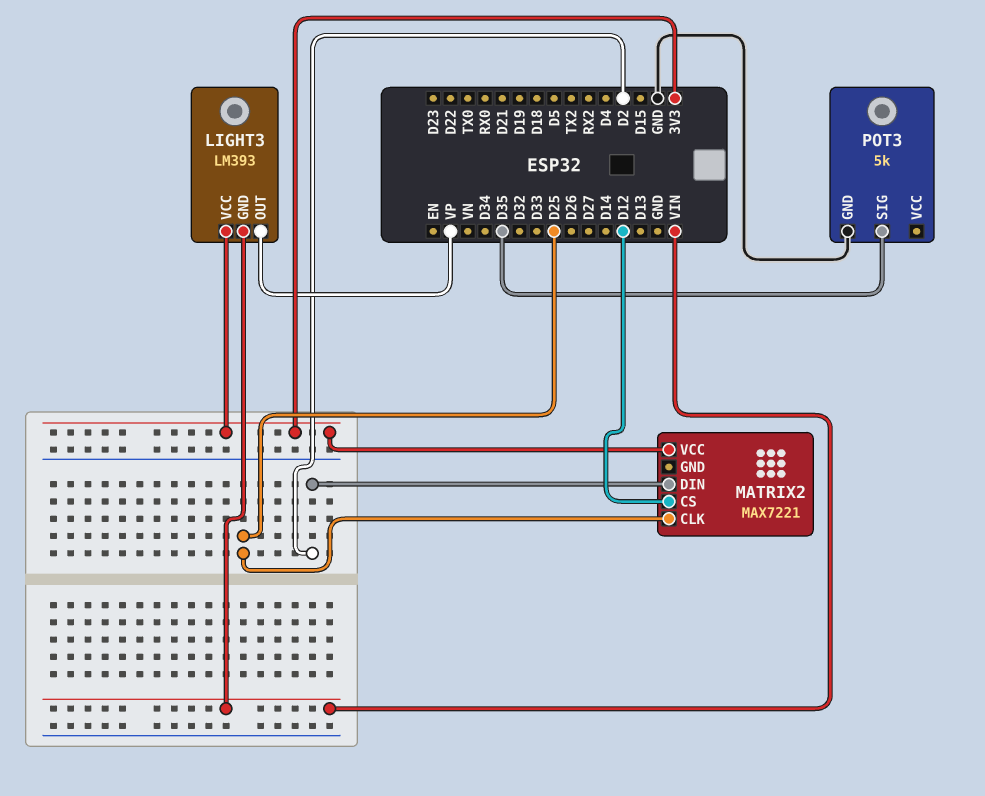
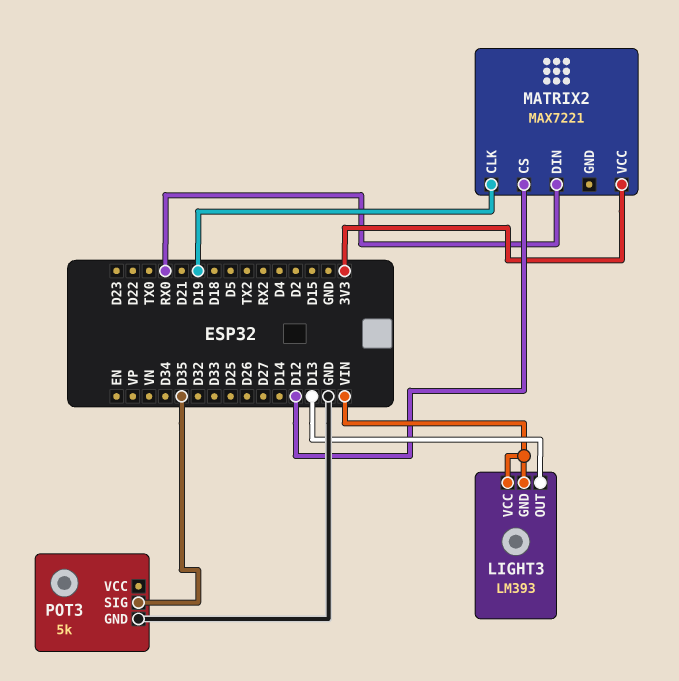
LIGHT3 pin OUT: VP -> D13
LIGHT3 pin VCC: 3V3 -> VIN
MATRIX2 pin CLK: D25 -> D19
MATRIX2 pin DIN: D2 -> RX0

